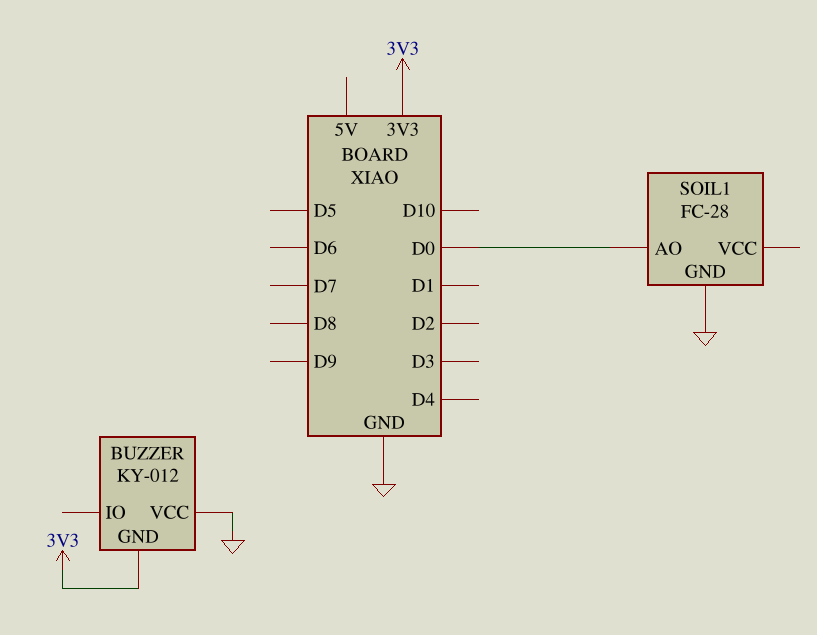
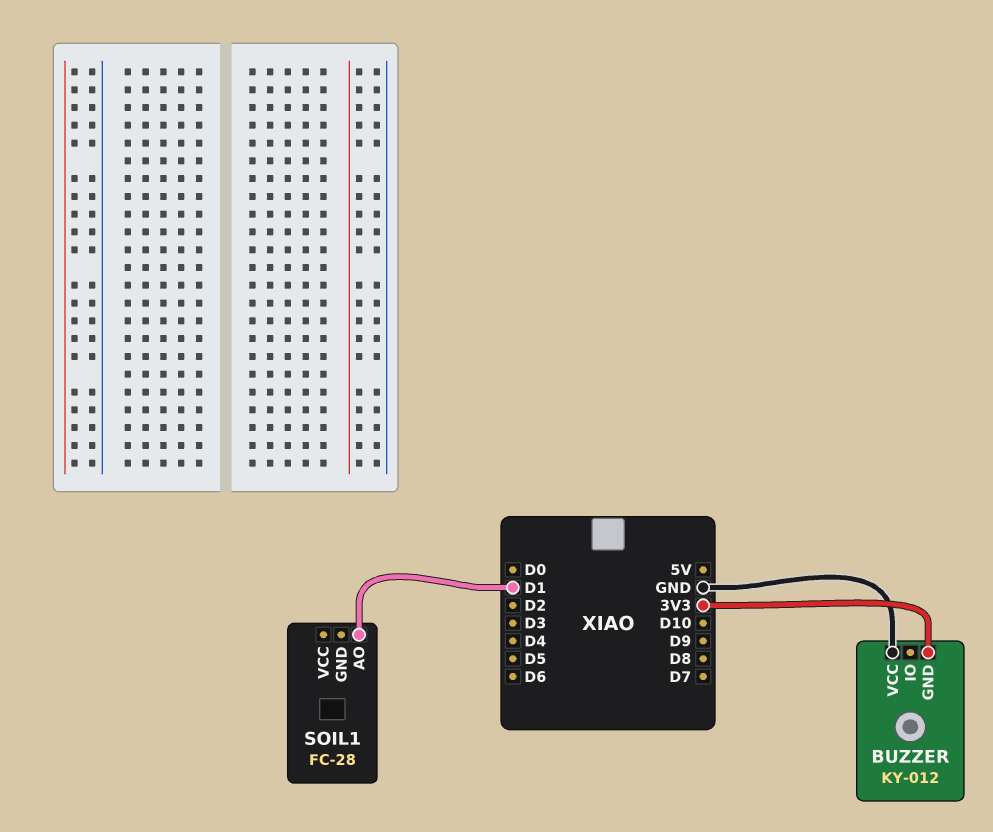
SOIL1 pin AO: D0 -> D1
SOIL1 pin GND: GND -> none

